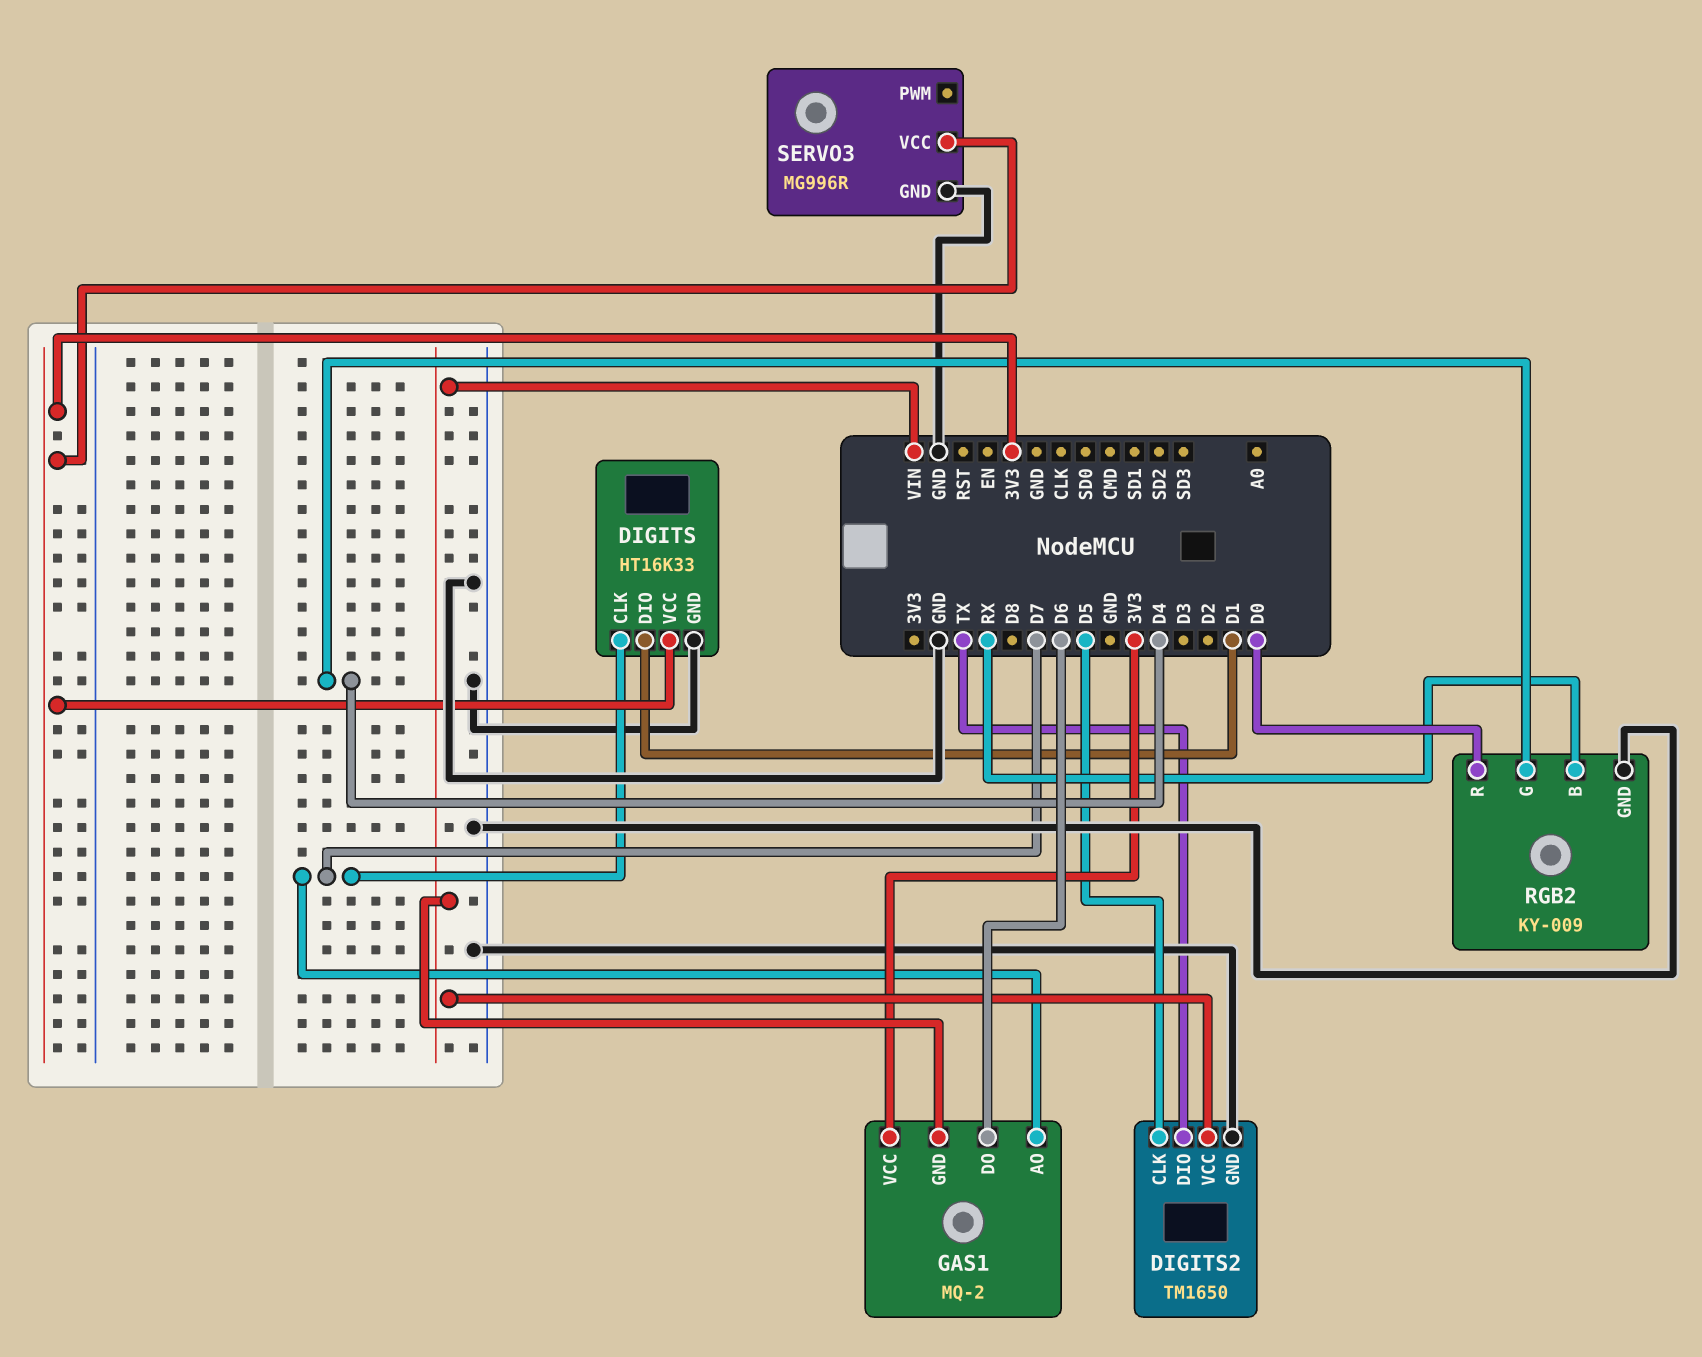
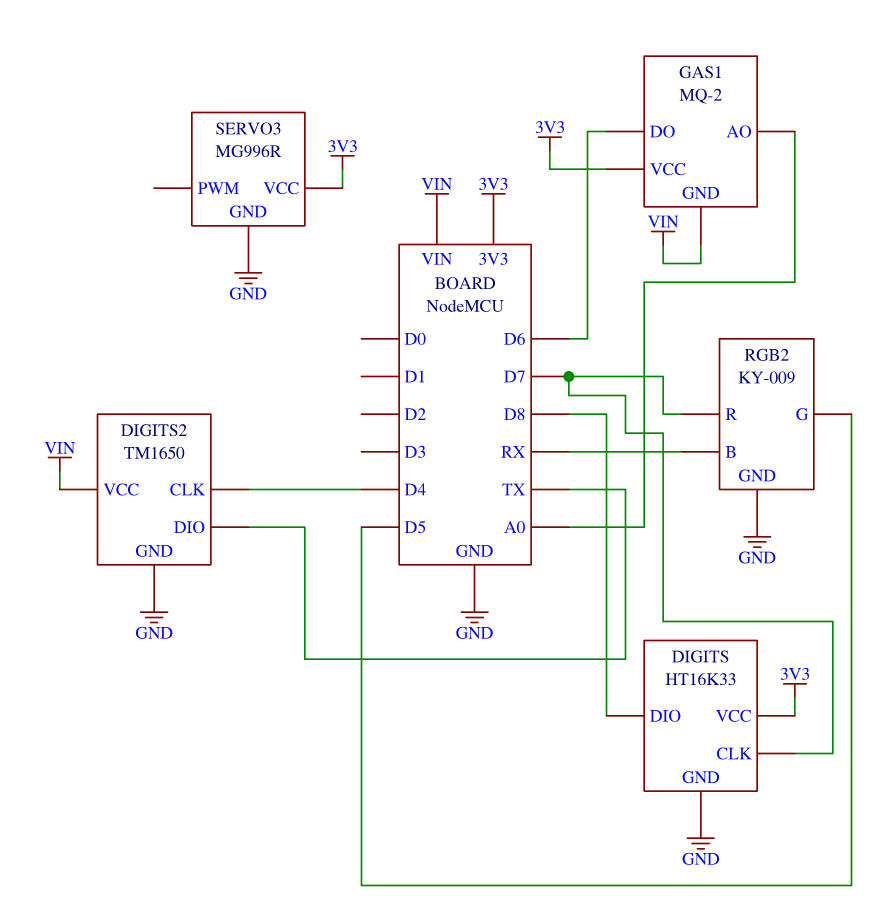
DIGITS pin DIO: D1 -> D8
DIGITS2 pin CLK: D5 -> D4
GAS1 pin AO: D7 -> A0
RGB2 pin G: D4 -> D5
RGB2 pin R: D0 -> D7

